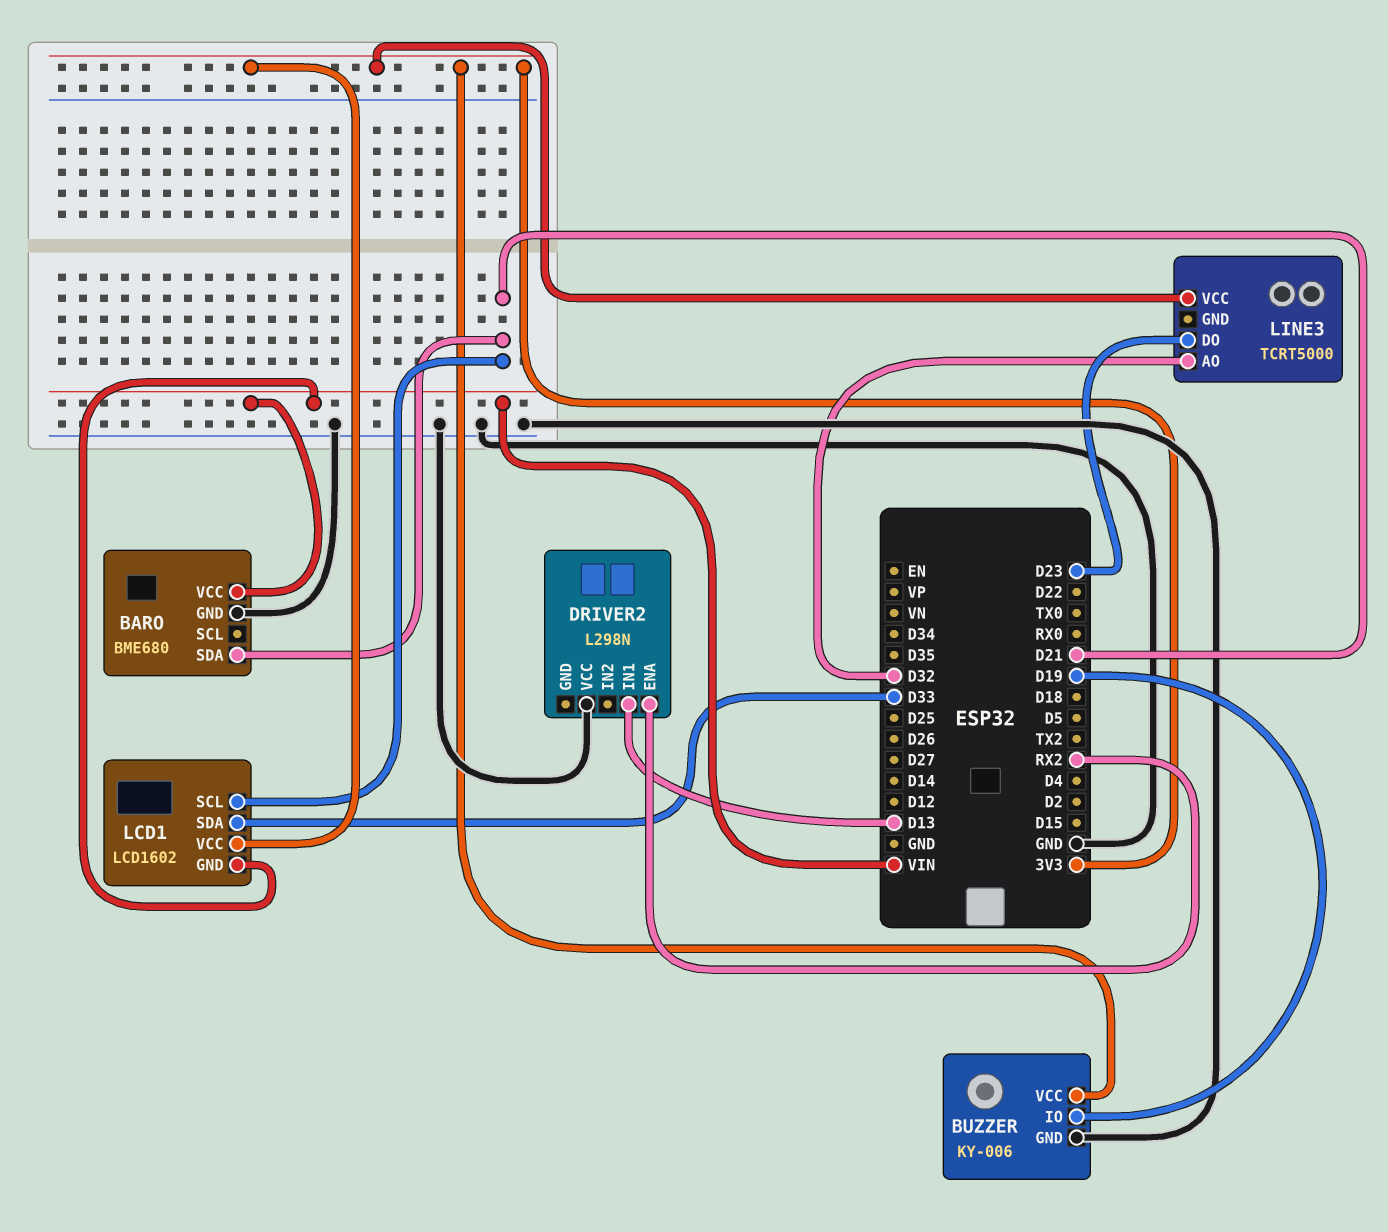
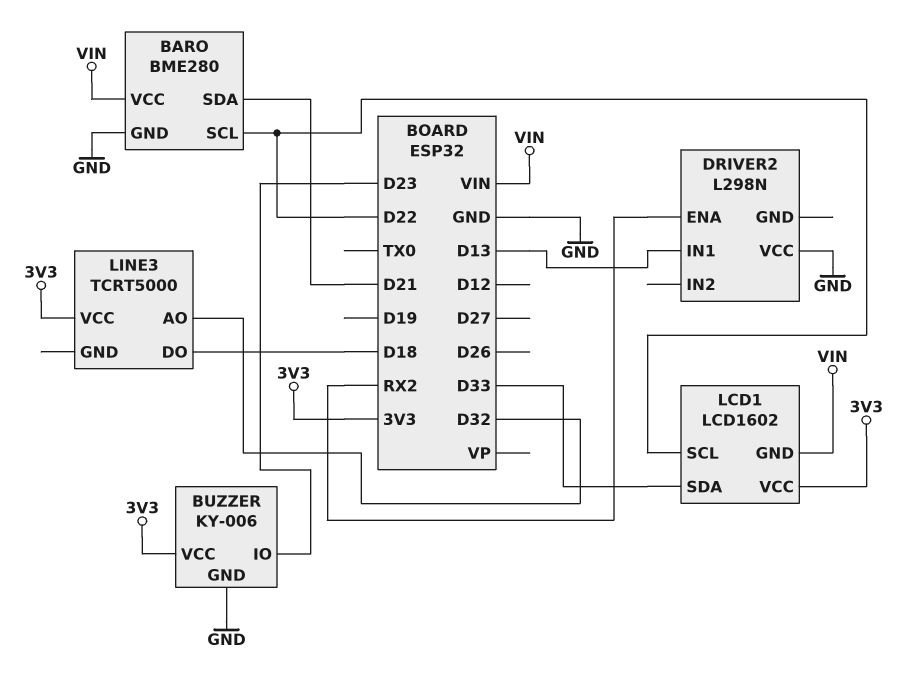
BARO: BME680 -> BME280
BARO pin SCL: none -> D22
BUZZER pin IO: D19 -> D23
LCD1 pin SCL: D21 -> D22
LINE3 pin DO: D23 -> D18

